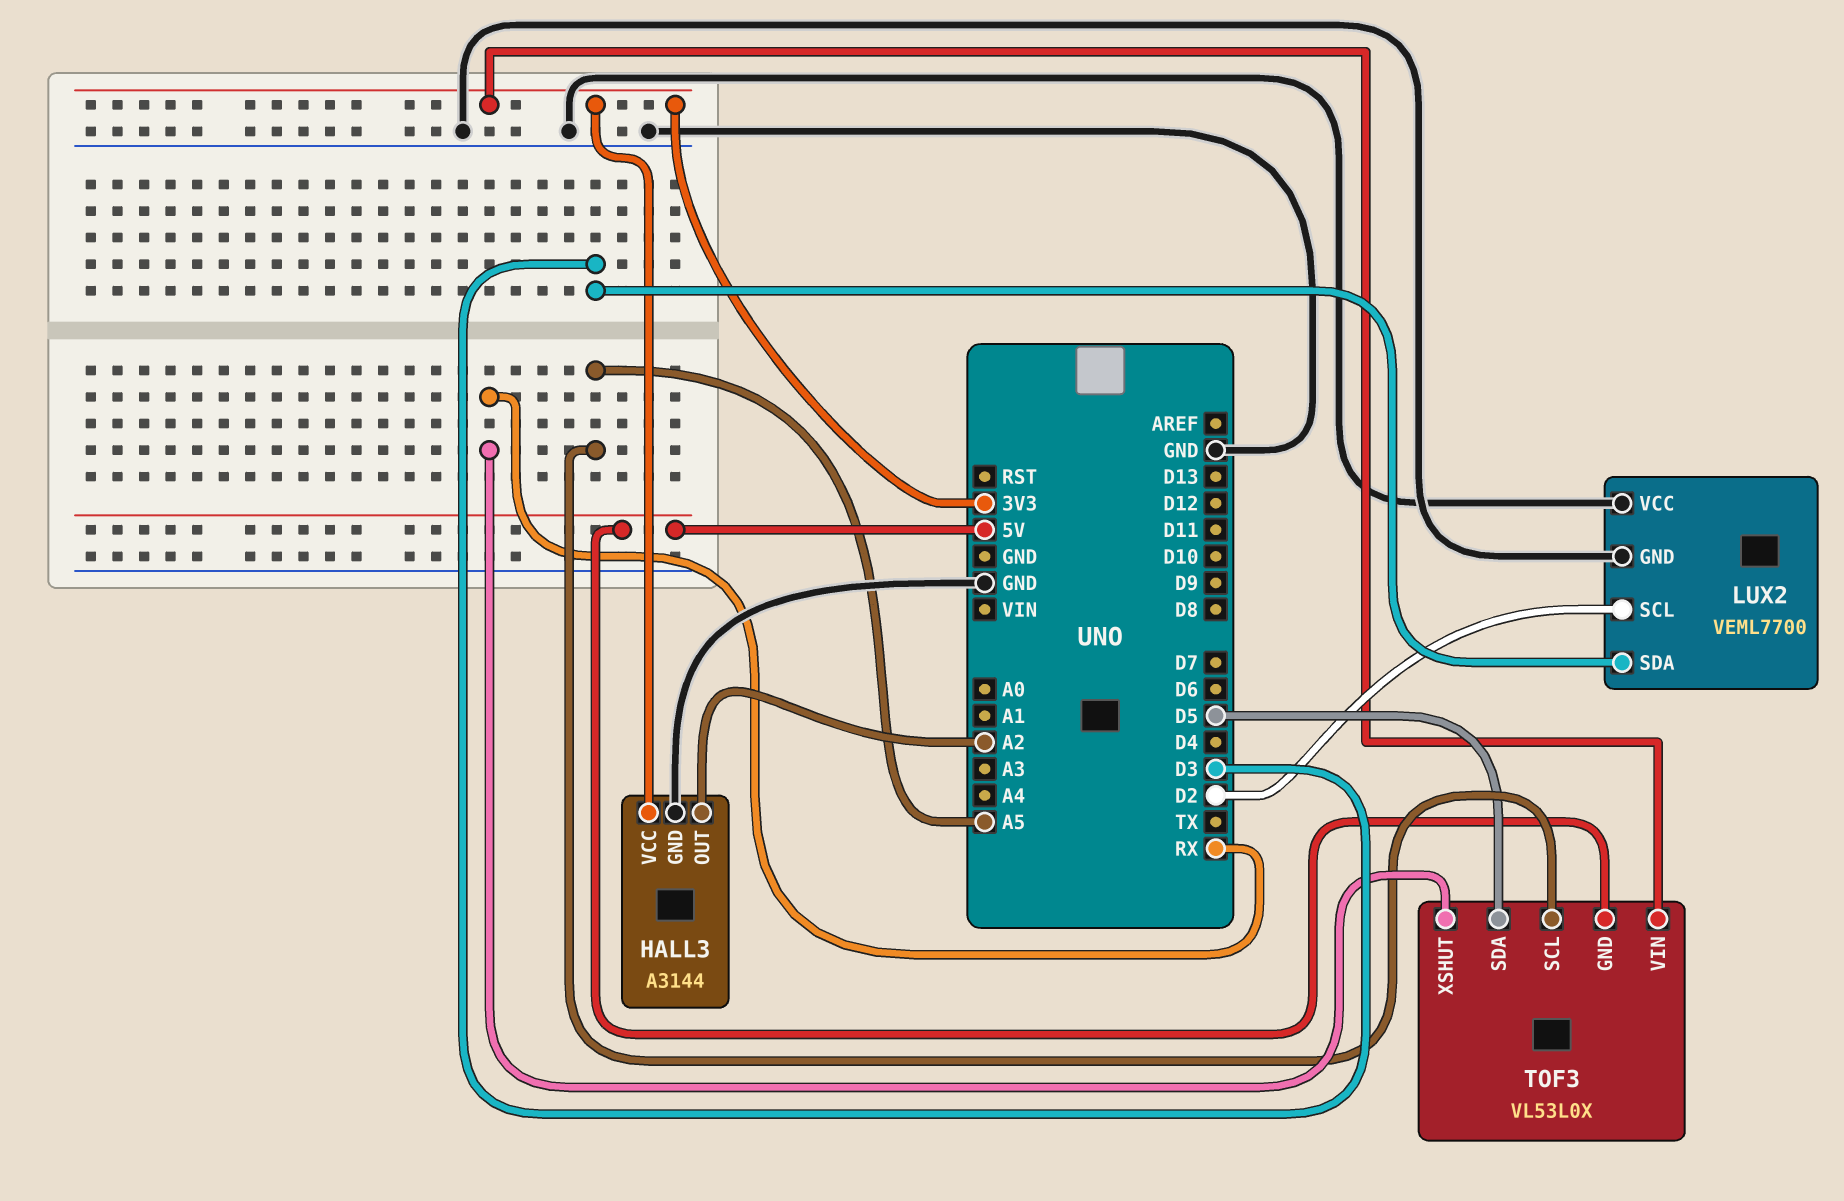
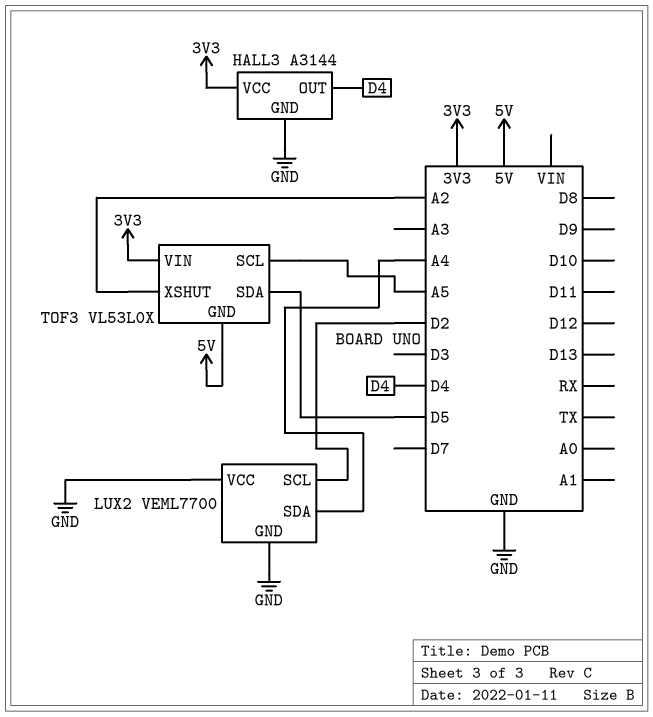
HALL3 pin OUT: A2 -> D4
LUX2 pin SDA: D3 -> A4
TOF3 pin XSHUT: RX -> A2

